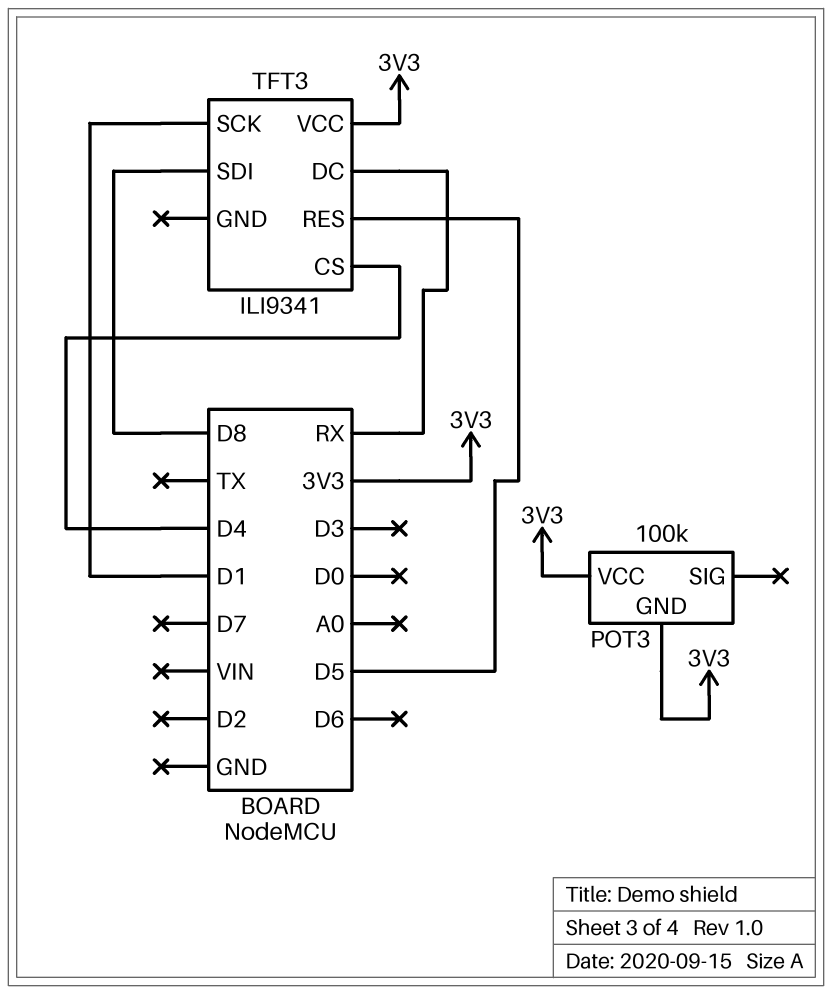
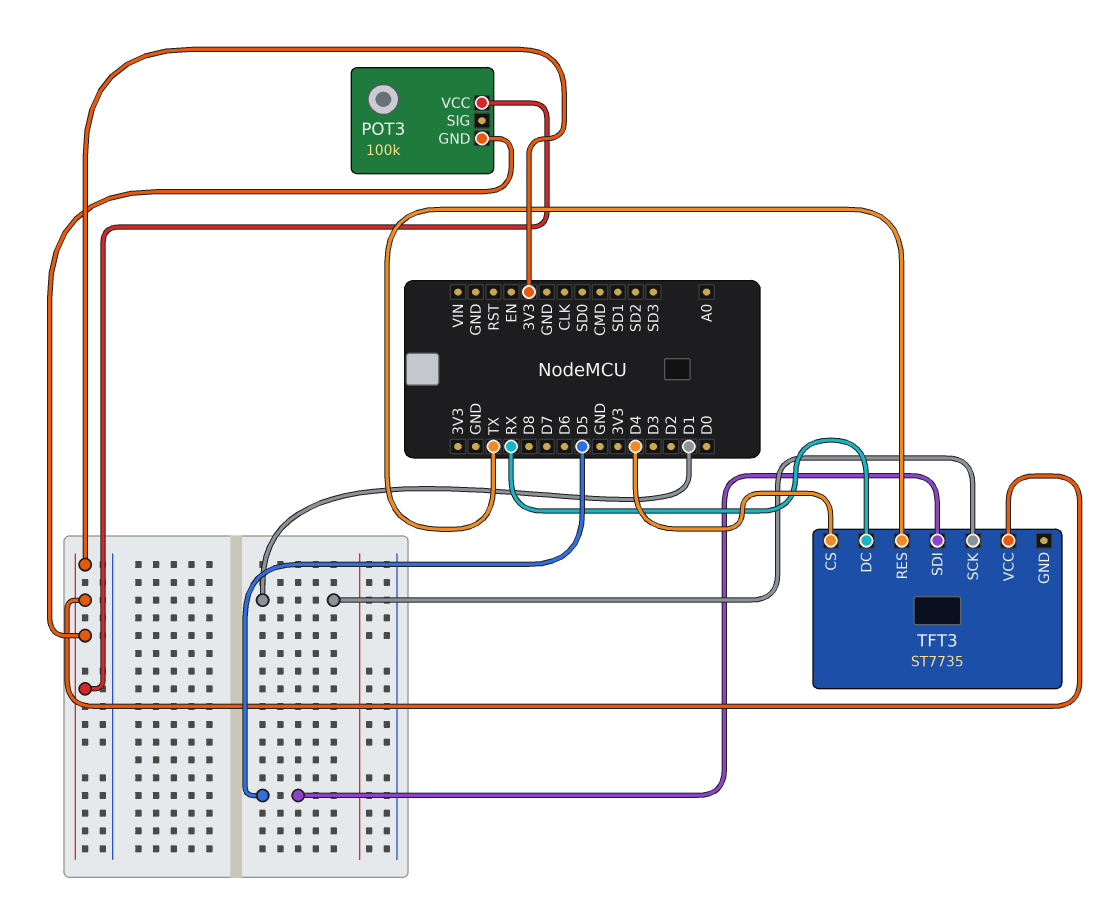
TFT3: ILI9341 -> ST7735
TFT3 pin RES: D5 -> TX
TFT3 pin SDI: D8 -> D5

